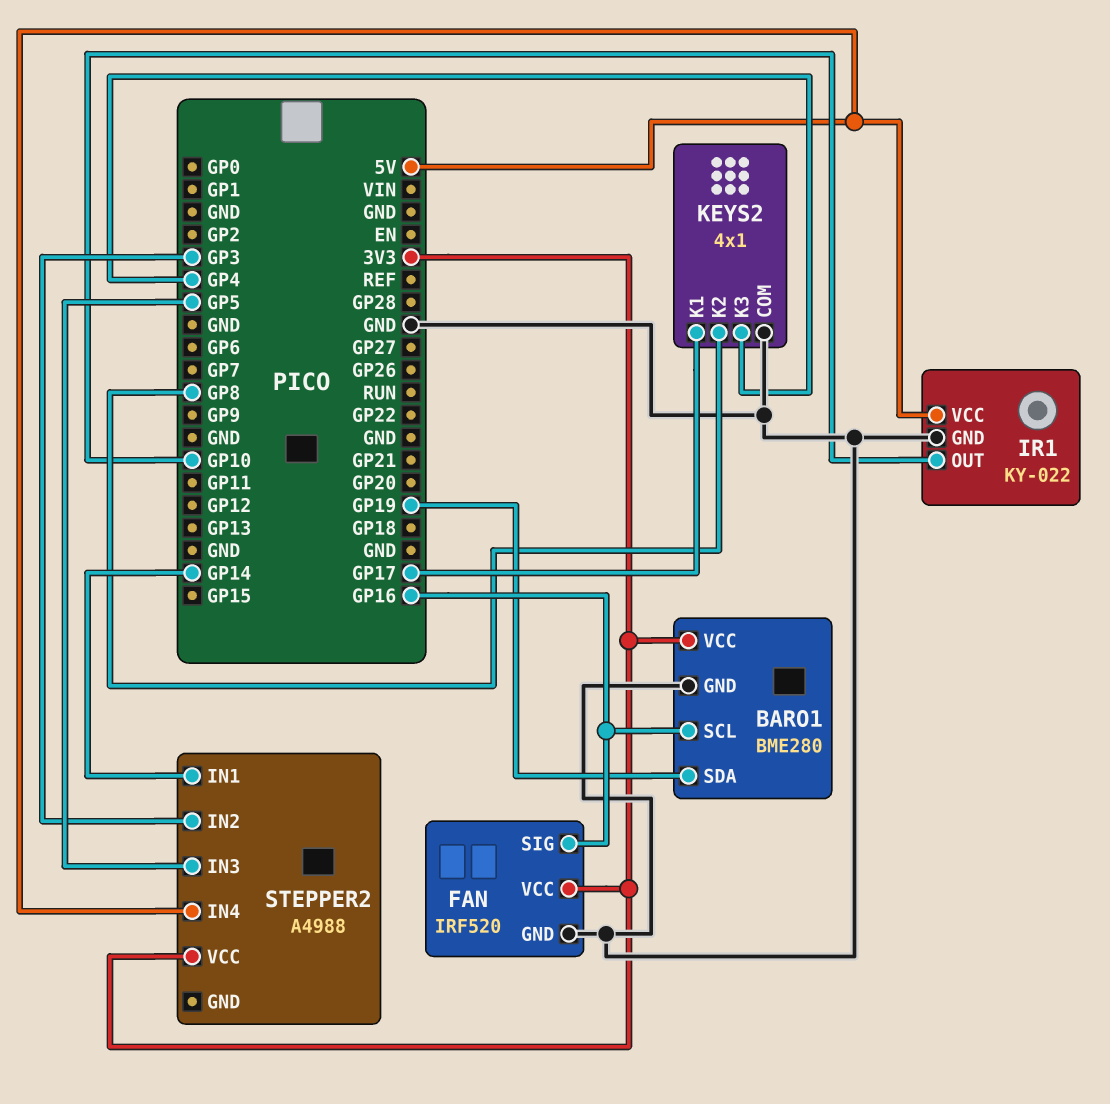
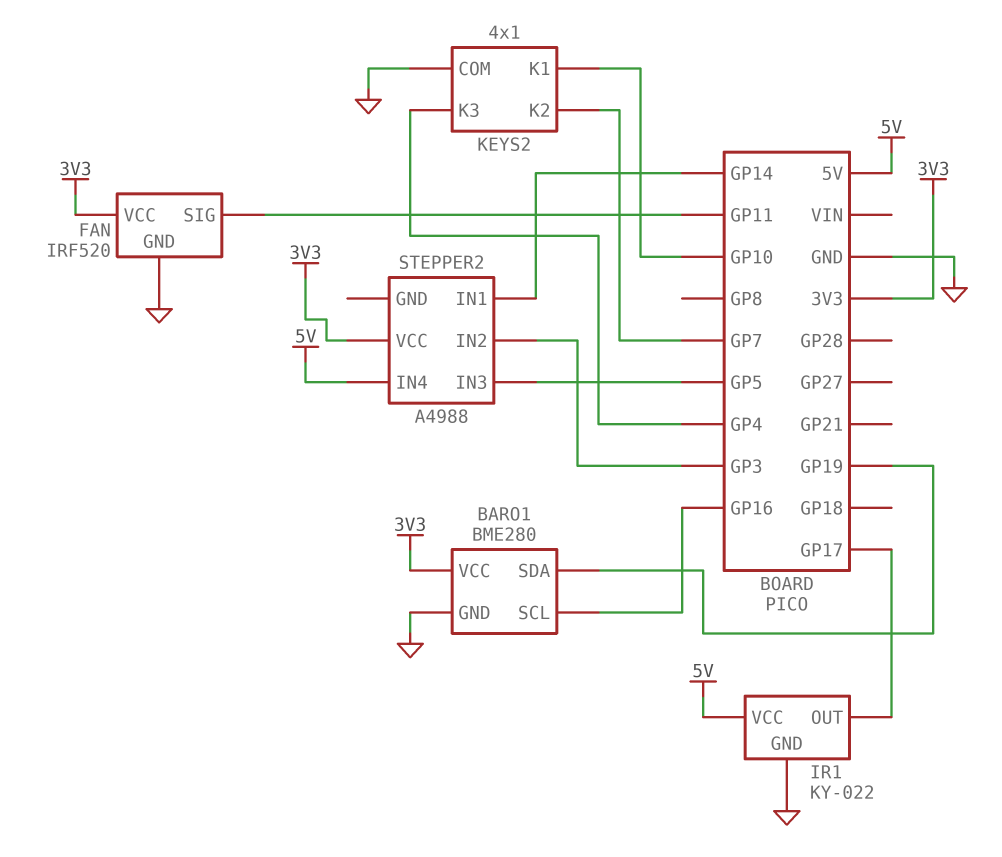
FAN pin SIG: GP16 -> GP11
IR1 pin OUT: GP10 -> GP17
KEYS2 pin K1: GP17 -> GP10
KEYS2 pin K2: GP8 -> GP7

